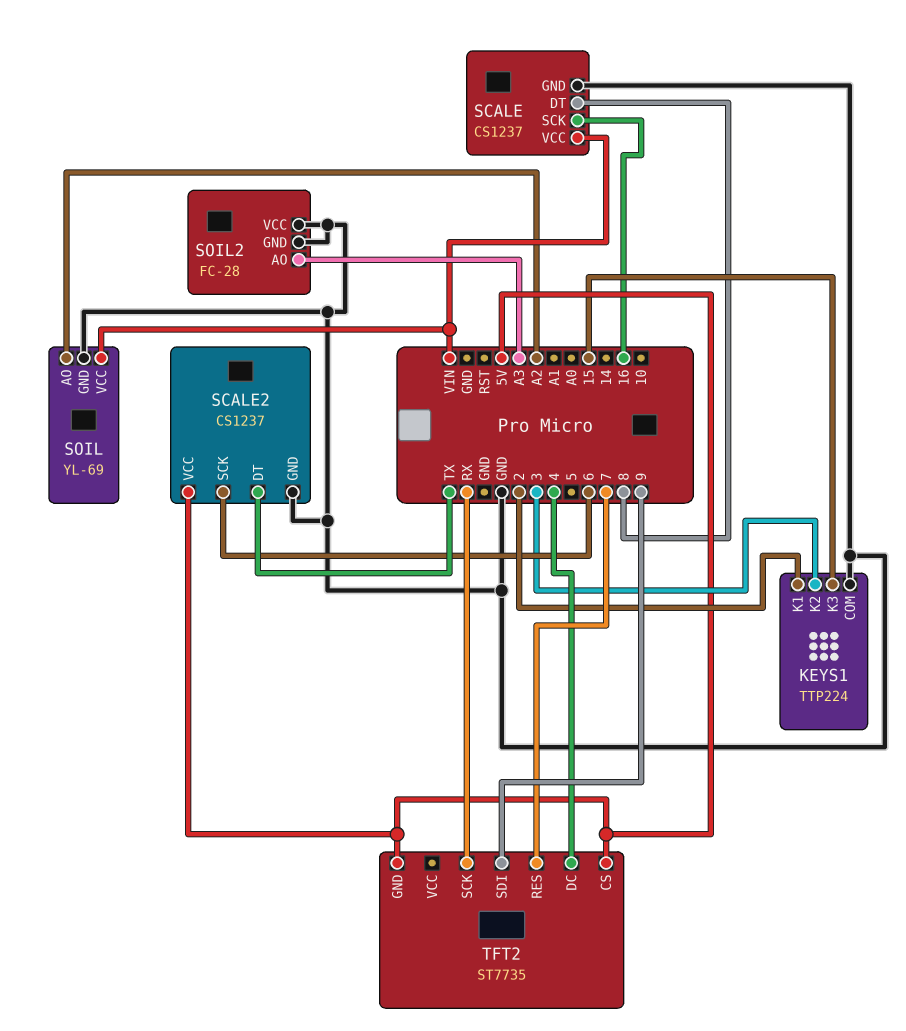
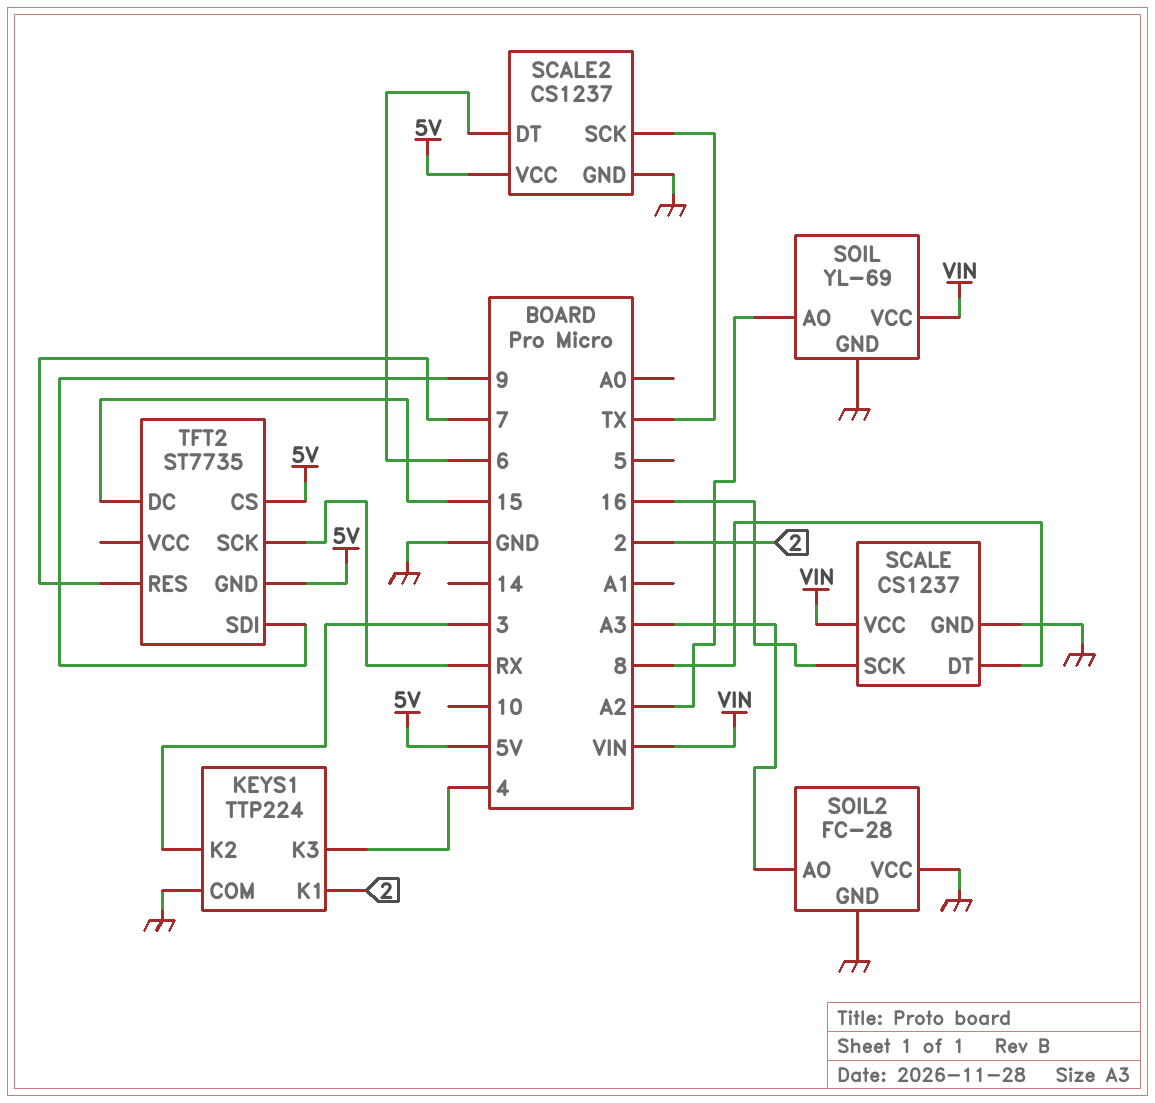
KEYS1 pin K3: 15 -> 4
SCALE2 pin DT: TX -> 6
SCALE2 pin SCK: 6 -> TX
TFT2 pin DC: 4 -> 15

